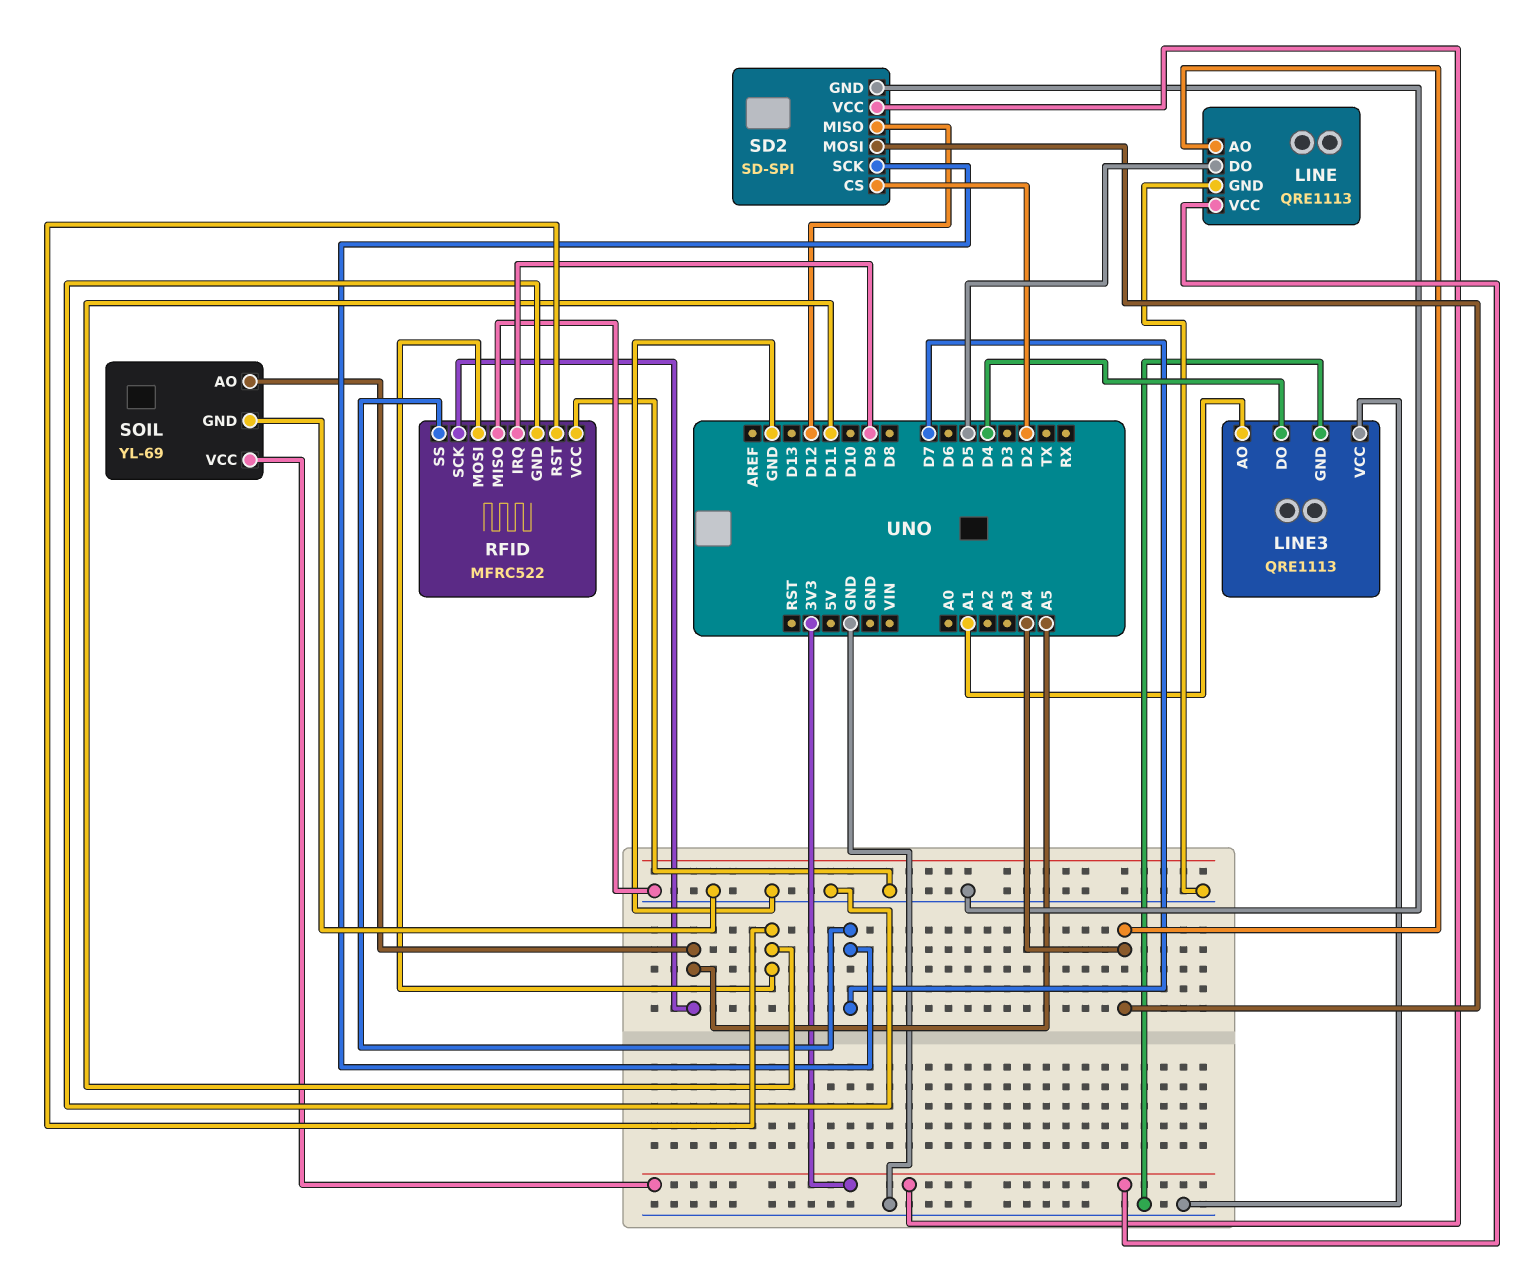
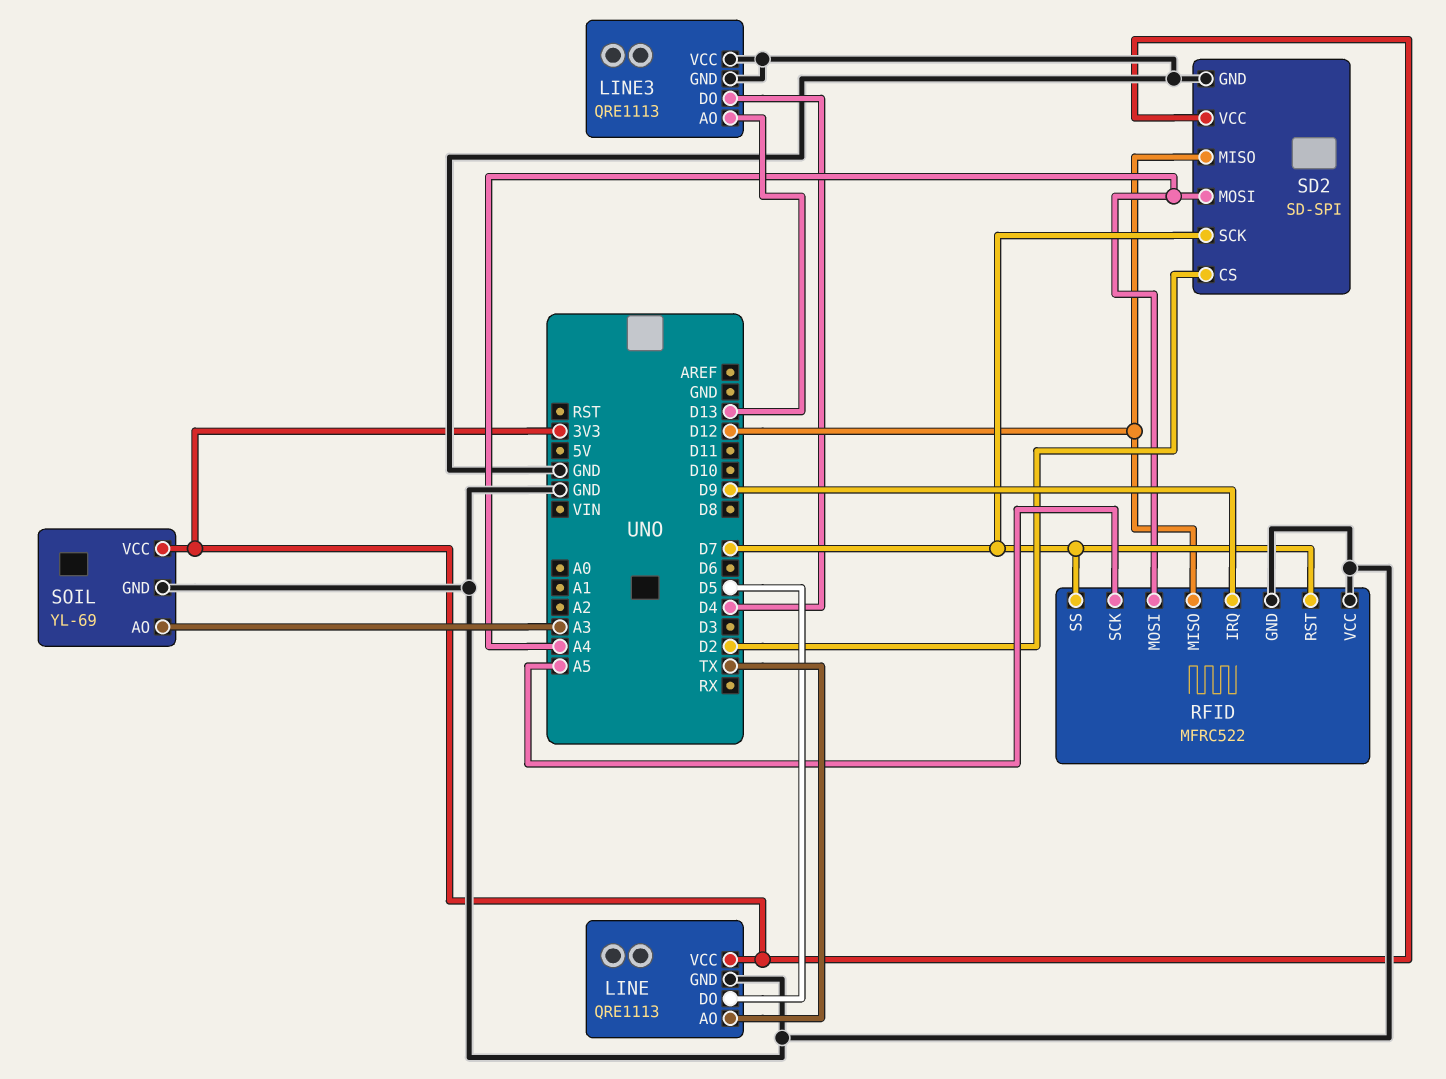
LINE pin AO: A4 -> TX
LINE3 pin AO: A1 -> D13
RFID pin MISO: GND -> D12
RFID pin MOSI: D11 -> A4
RFID pin RST: D11 -> D7
SOIL pin AO: A5 -> A3

